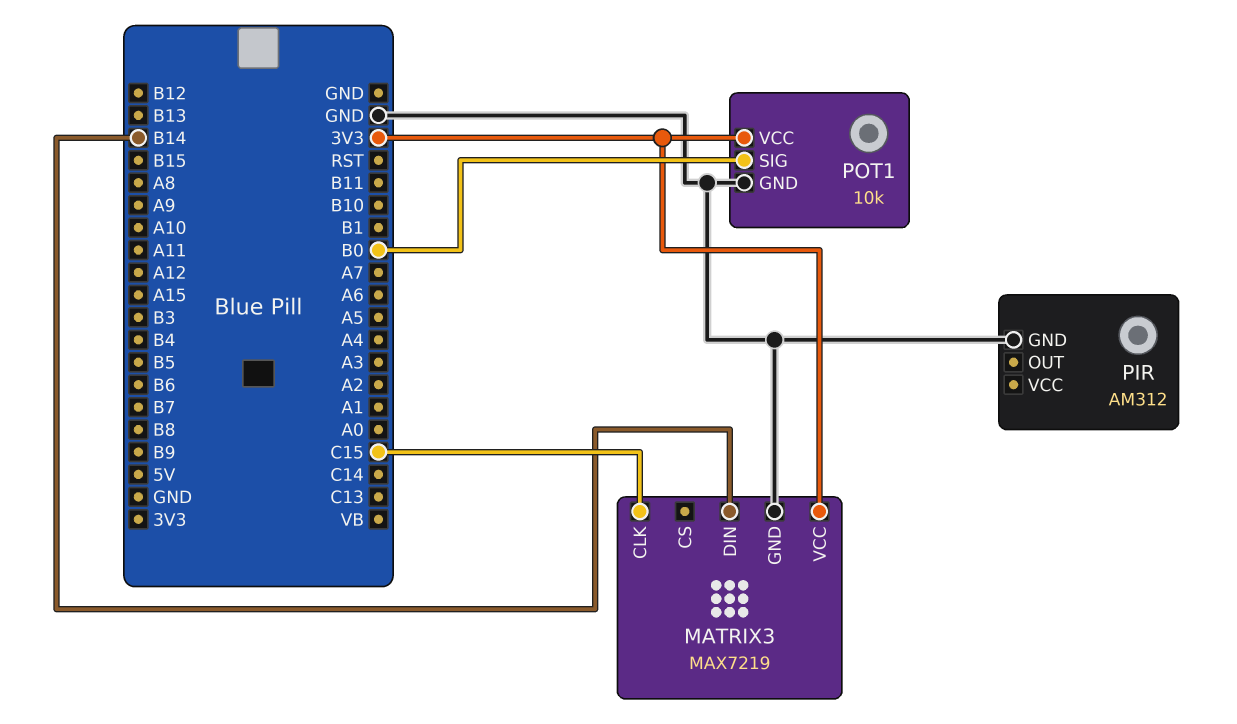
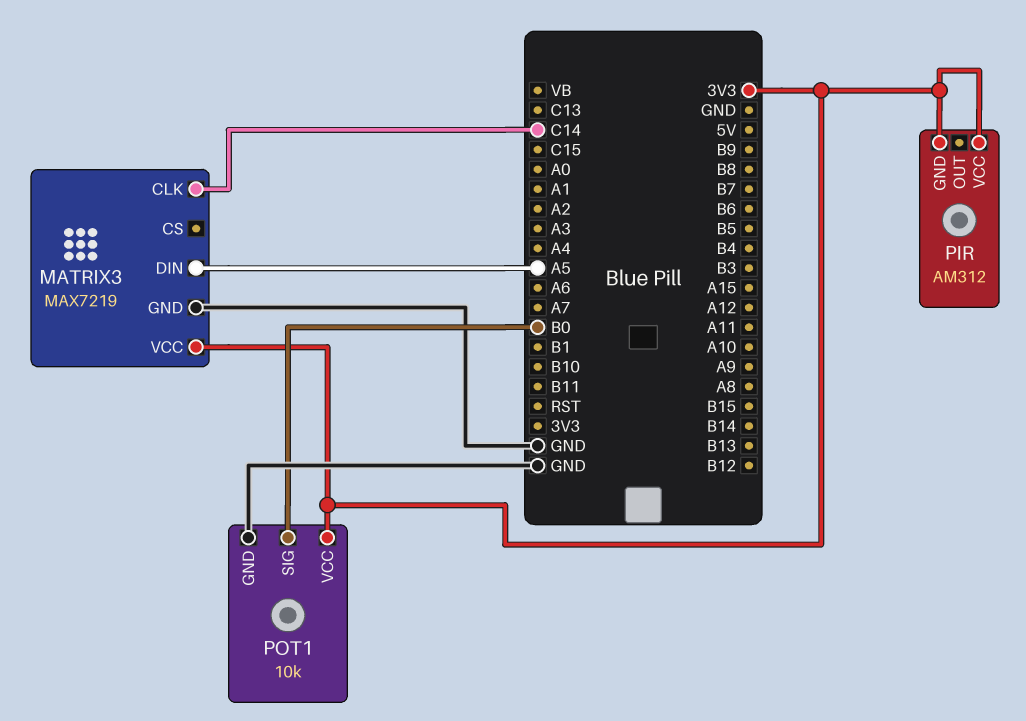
MATRIX3 pin CLK: C15 -> C14
MATRIX3 pin DIN: B14 -> A5
PIR pin GND: GND -> 3V3
PIR pin VCC: none -> 3V3

